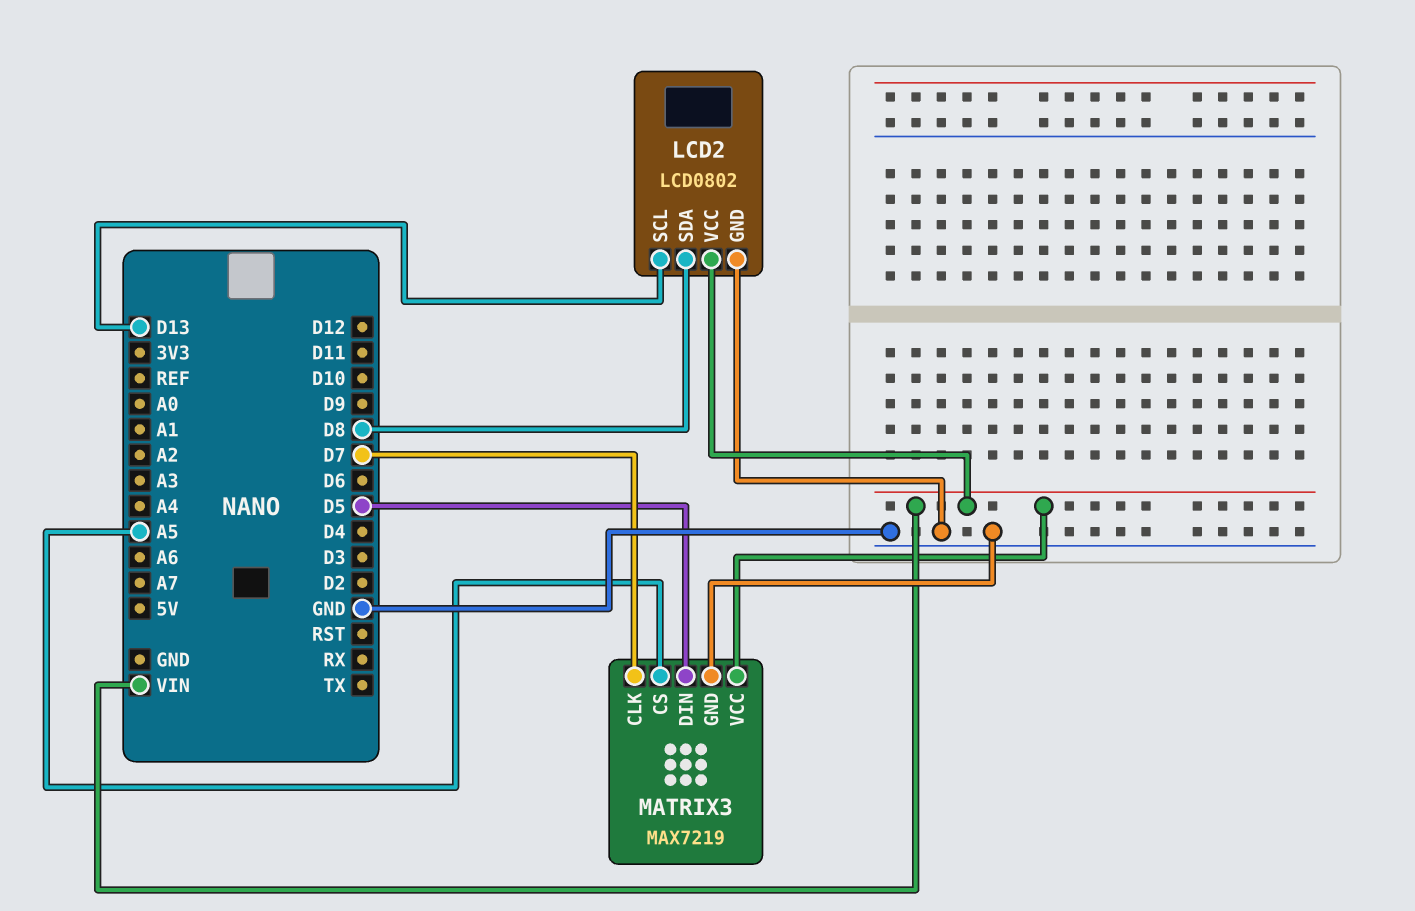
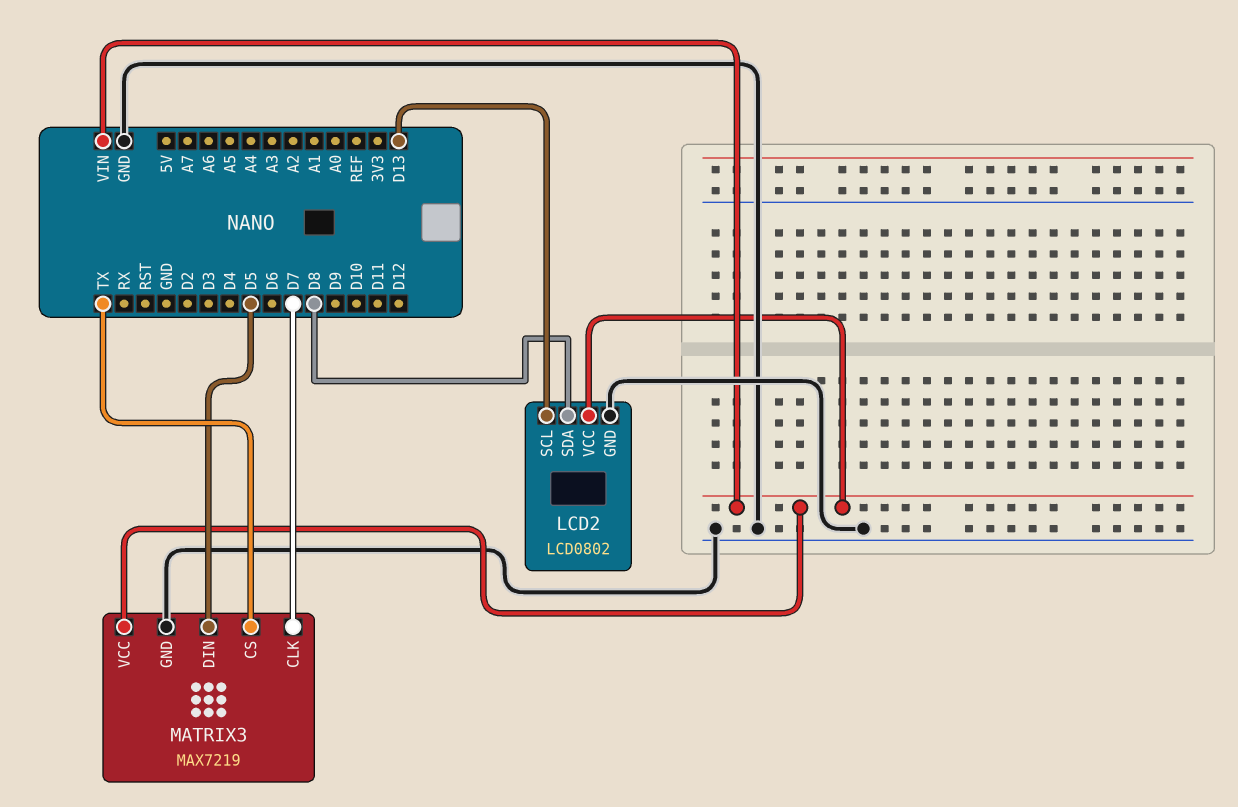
MATRIX3 pin CS: A5 -> TX

